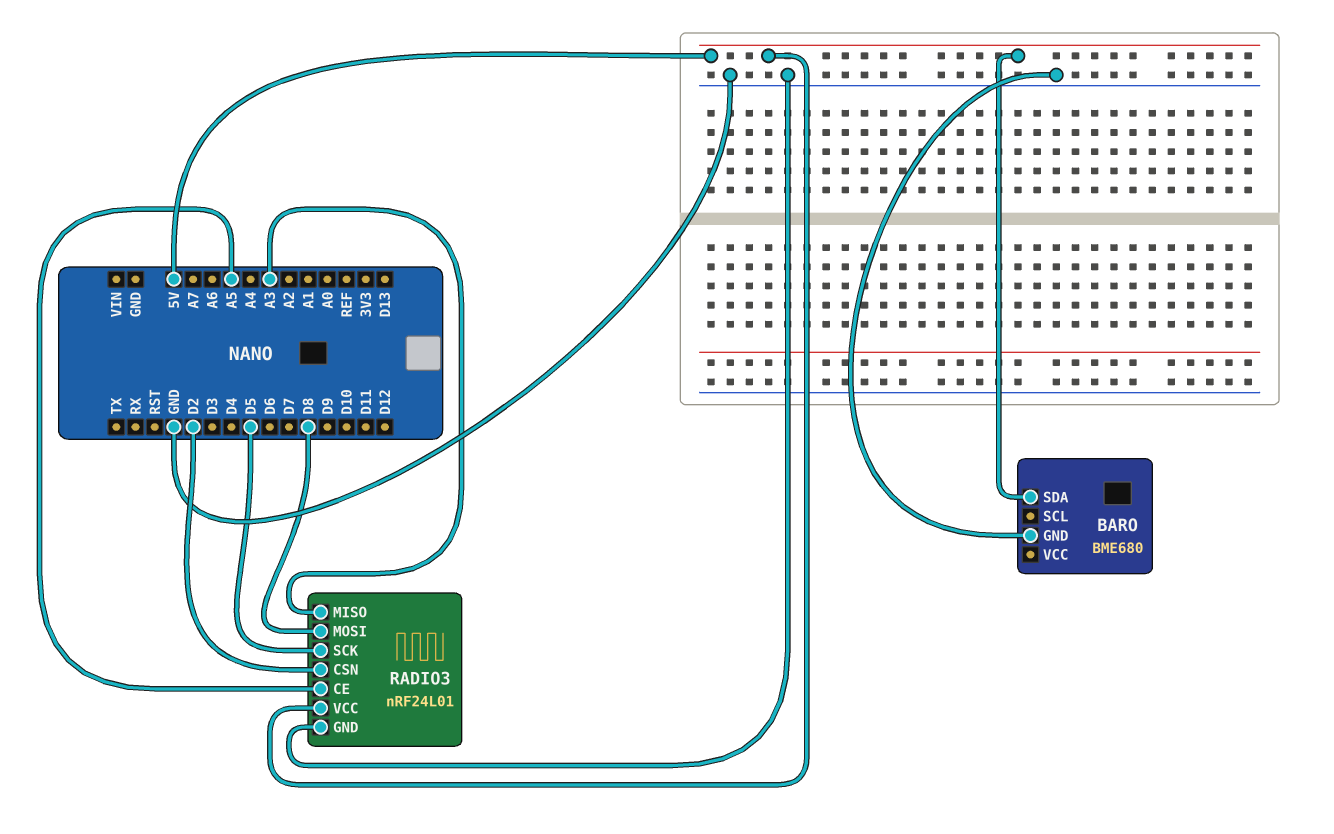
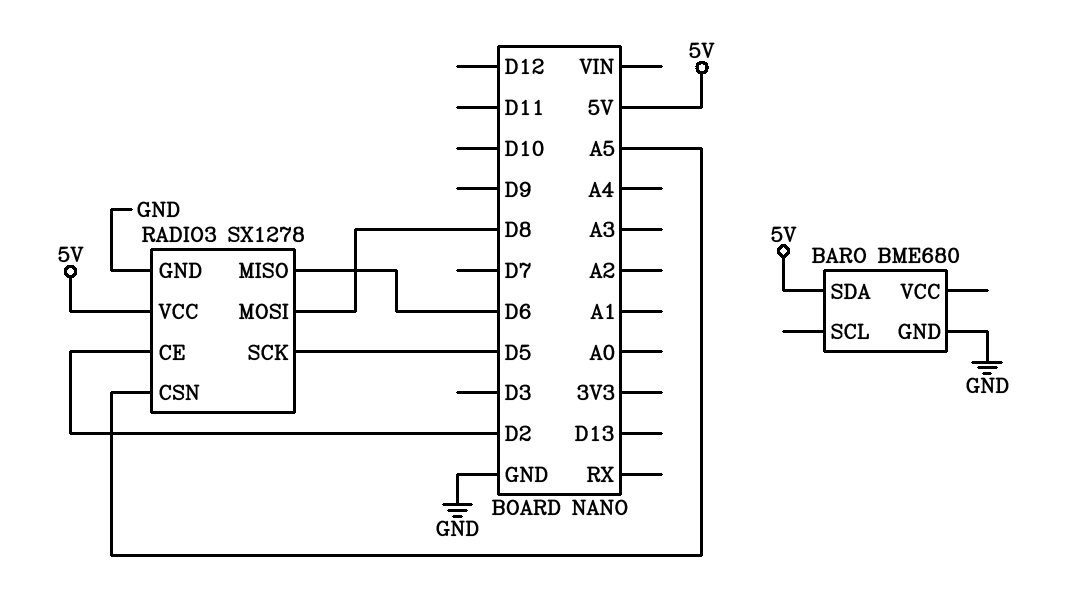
RADIO3: nRF24L01 -> SX1278
RADIO3 pin CE: A5 -> D2
RADIO3 pin CSN: D2 -> A5
RADIO3 pin MISO: A3 -> D6

